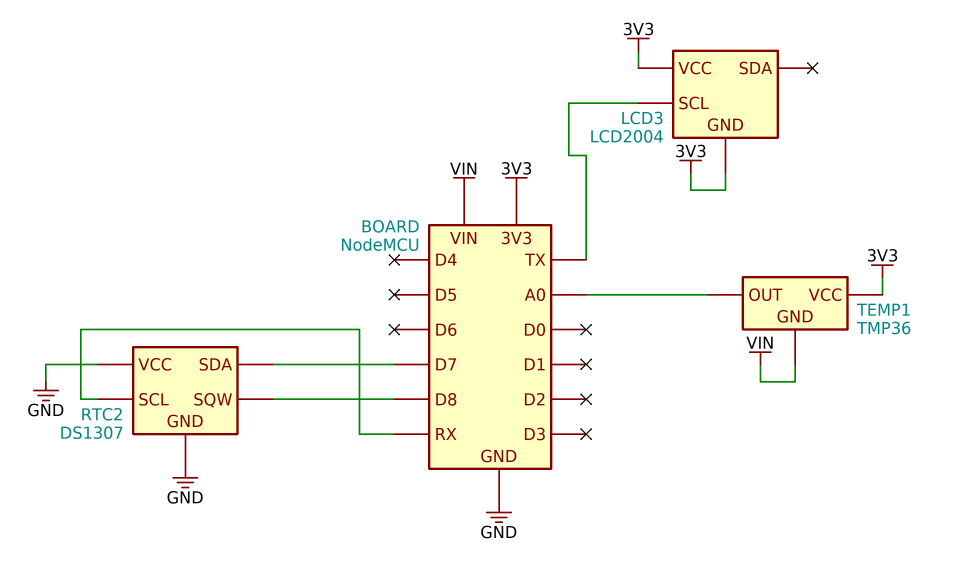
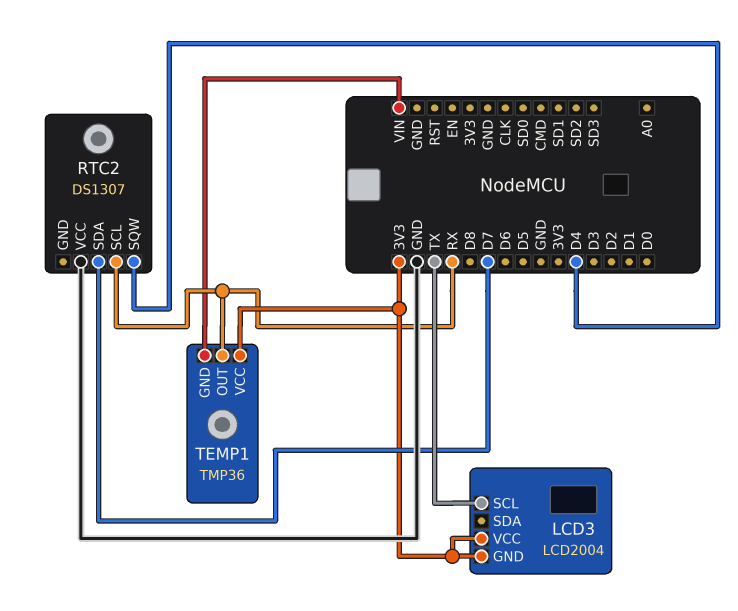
RTC2 pin GND: GND -> none
RTC2 pin SQW: D8 -> D4
TEMP1 pin OUT: A0 -> RX

